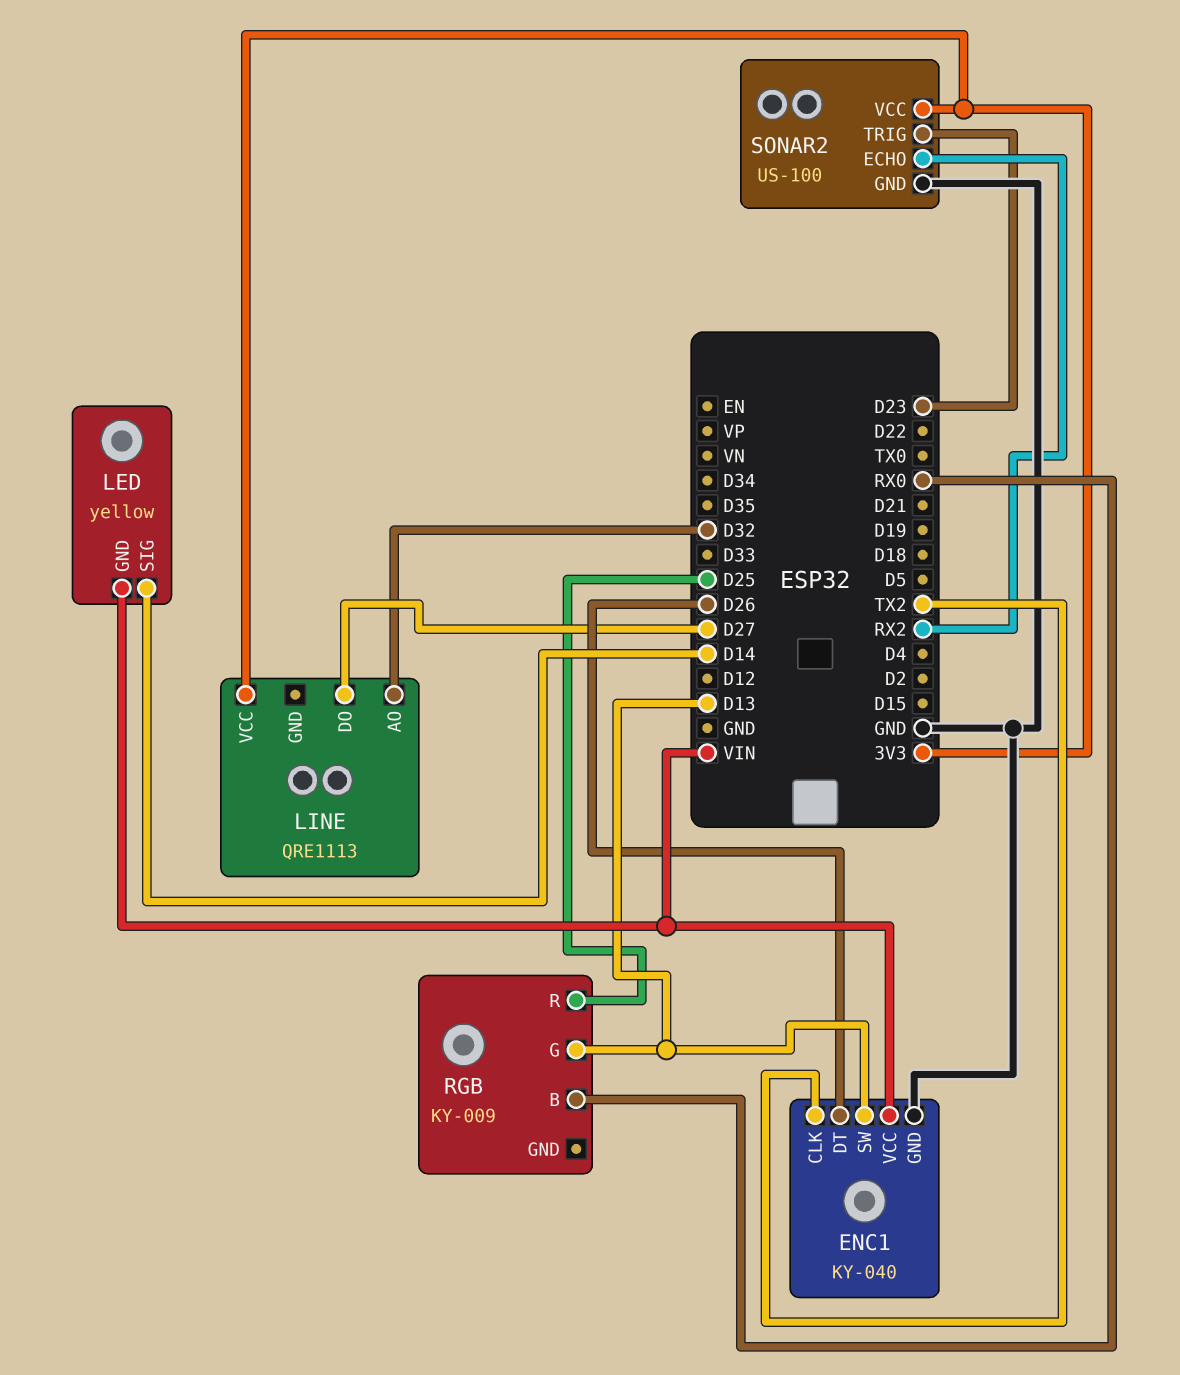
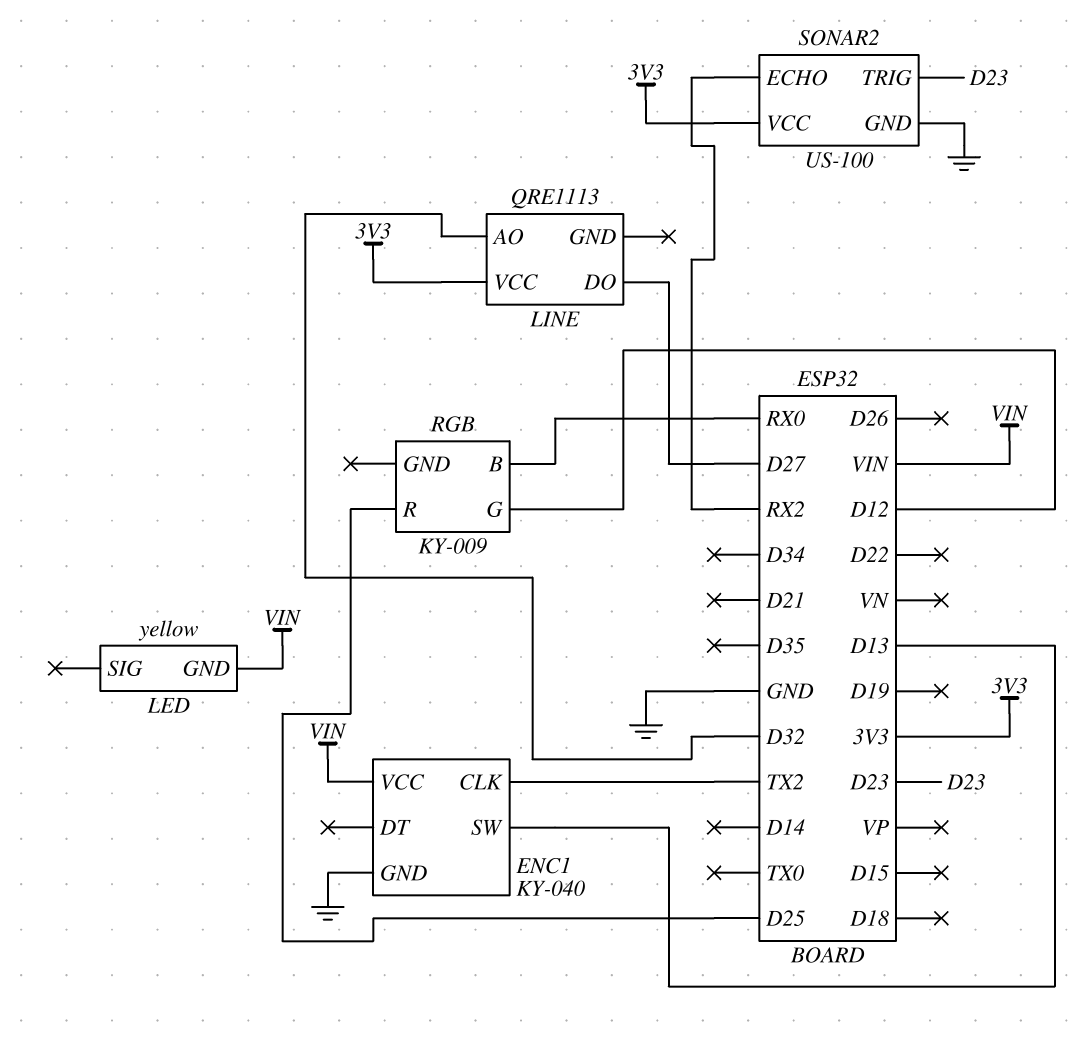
ENC1 pin DT: D26 -> none
LED pin SIG: D14 -> none
RGB pin G: D13 -> D12

